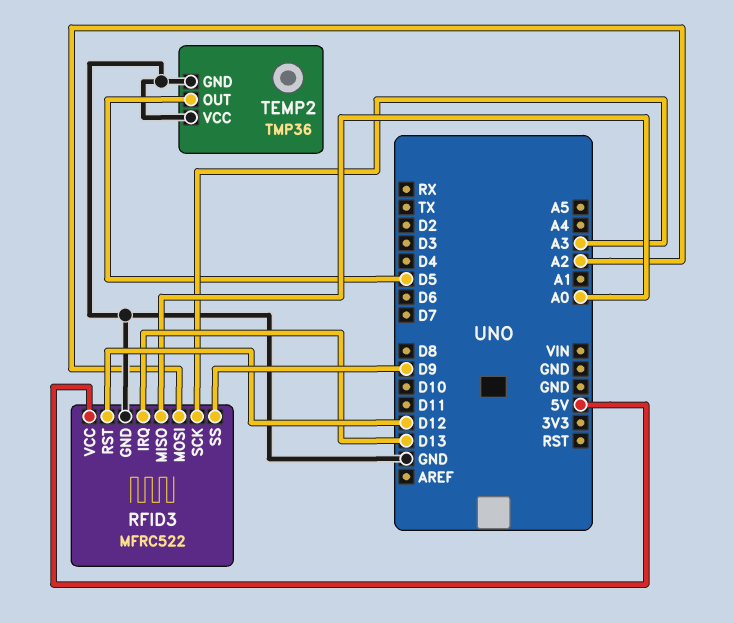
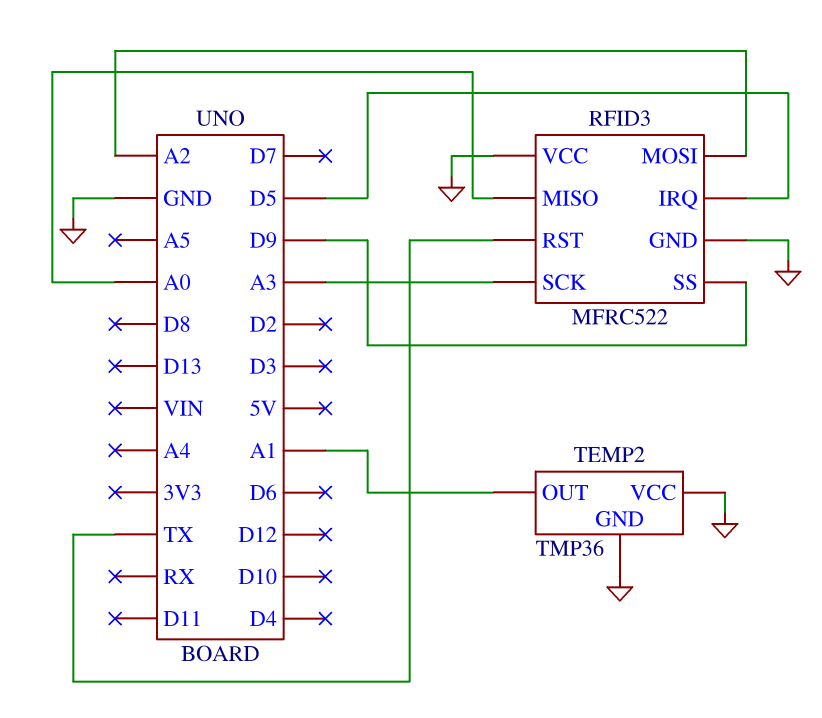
RFID3 pin IRQ: D13 -> D5
RFID3 pin RST: D12 -> TX
RFID3 pin VCC: 5V -> GND
TEMP2 pin OUT: D5 -> A1

